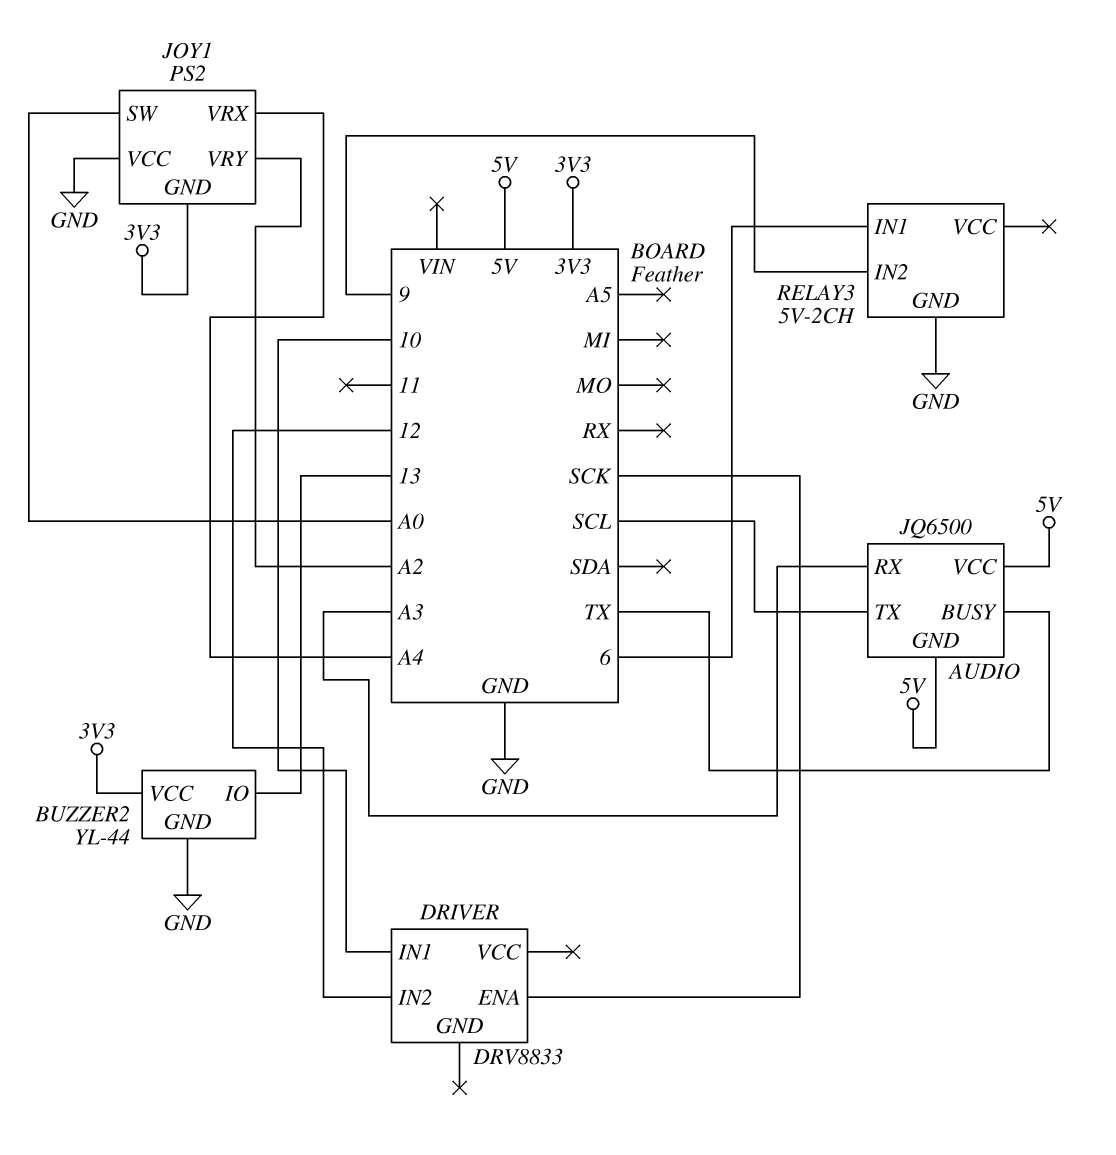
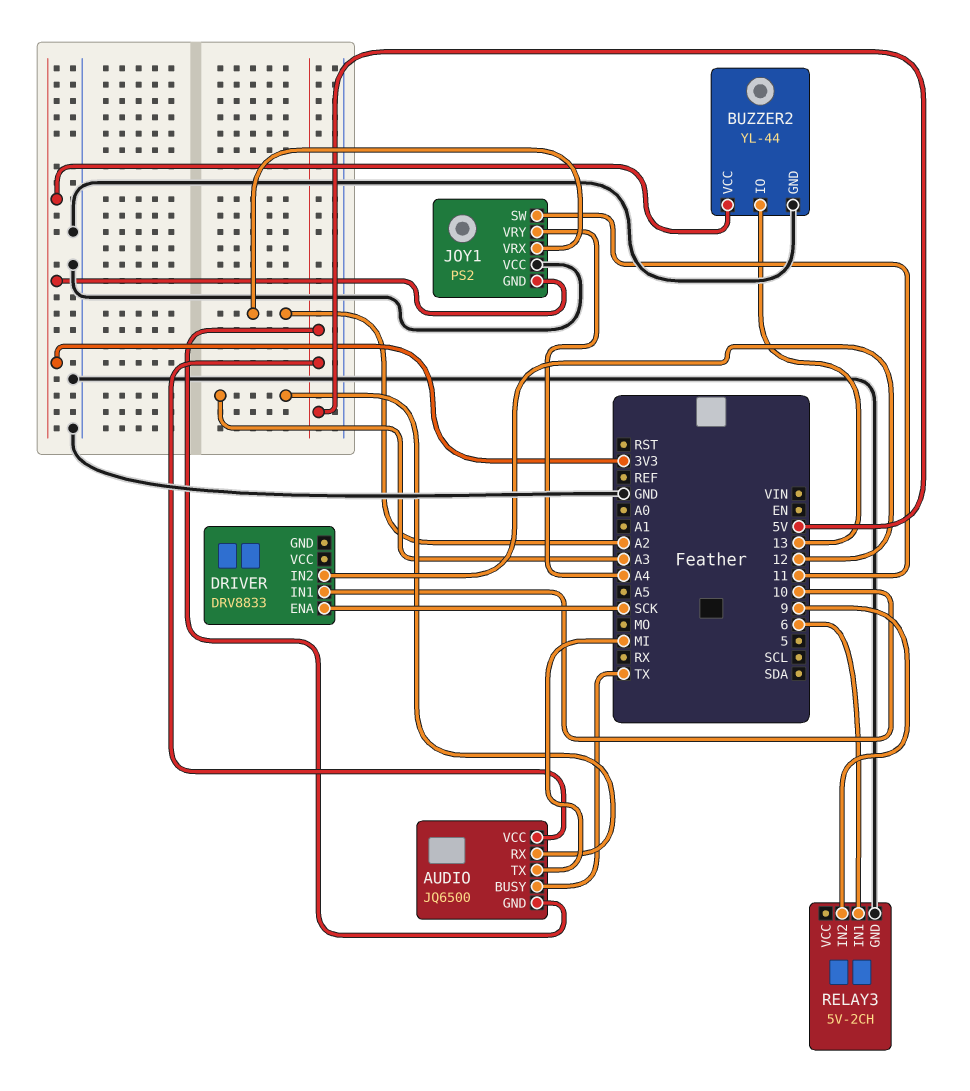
AUDIO pin TX: SCL -> MI
JOY1 pin SW: A0 -> 11
JOY1 pin VRX: A4 -> A2
JOY1 pin VRY: A2 -> A4

